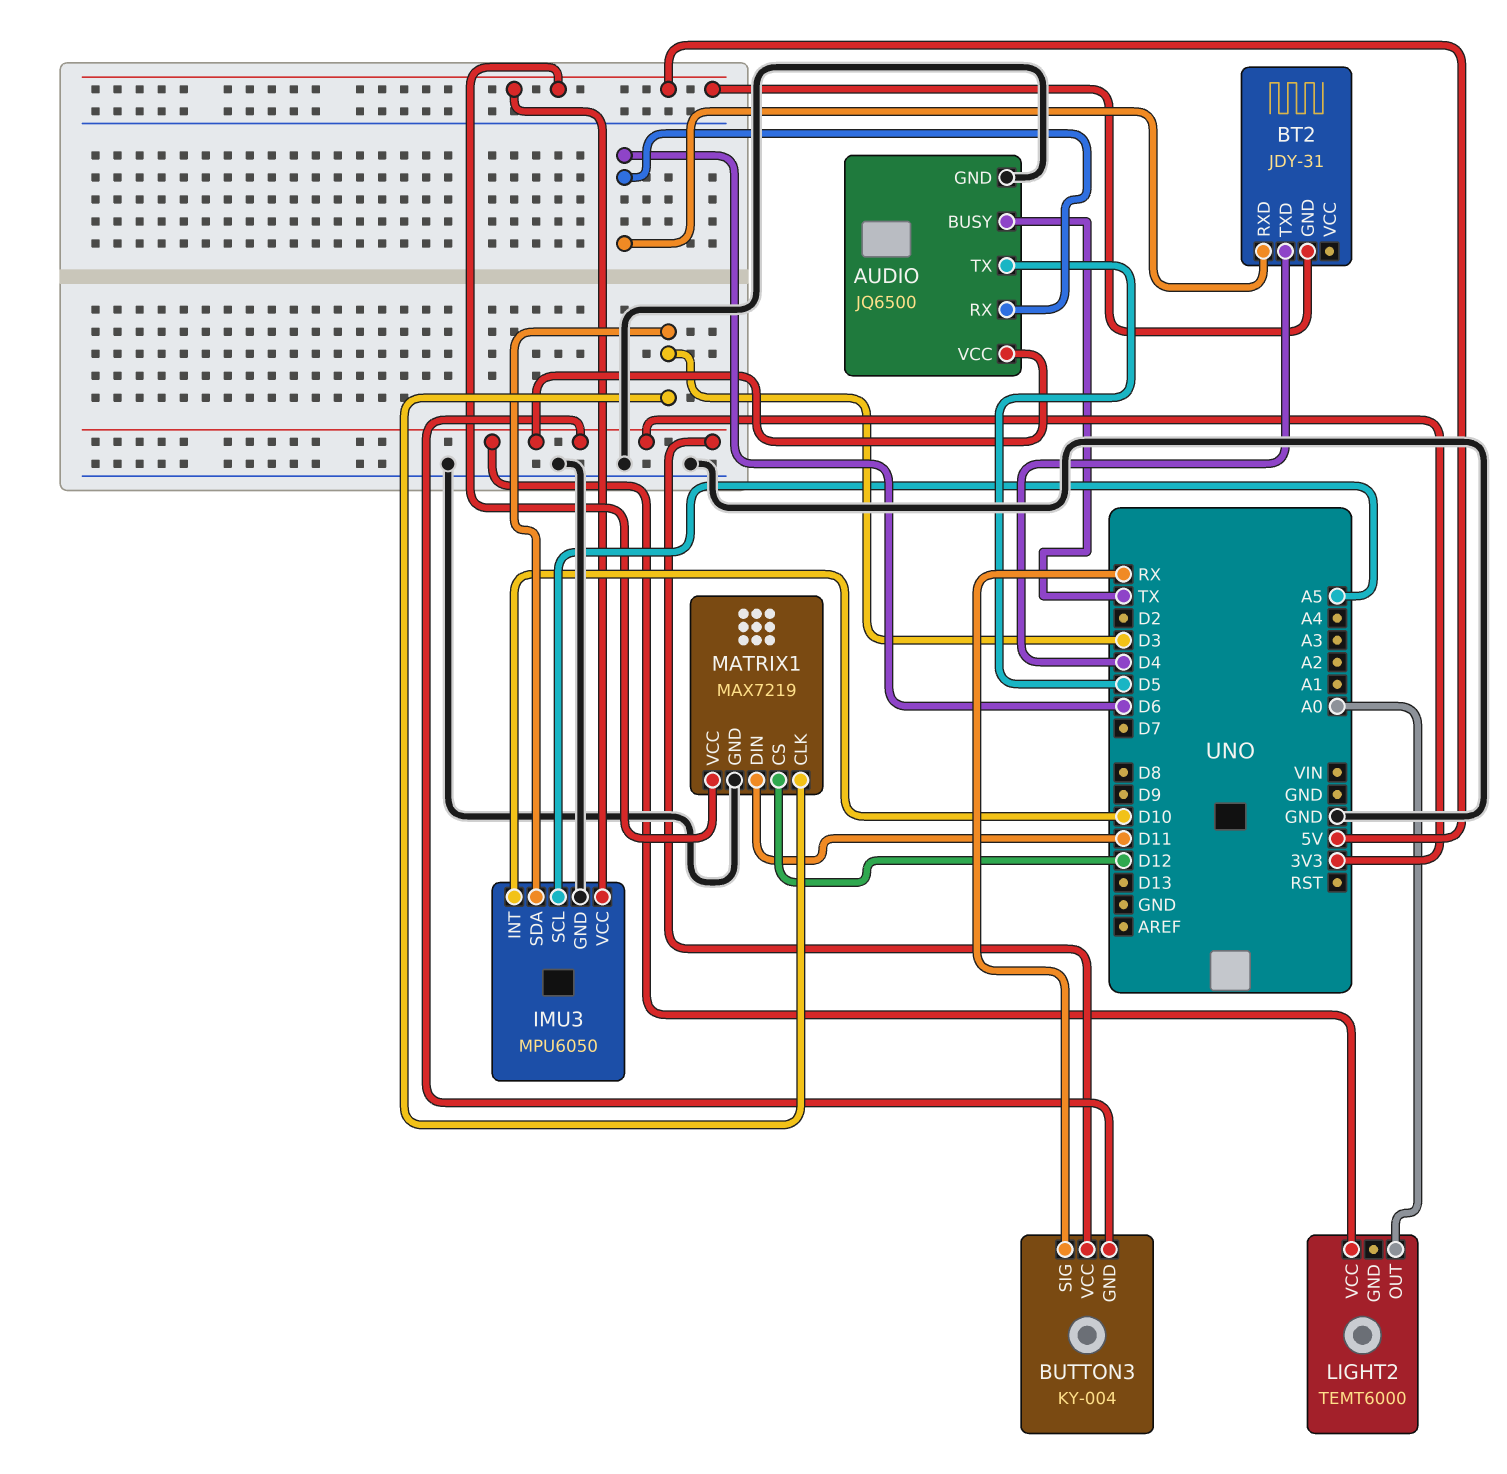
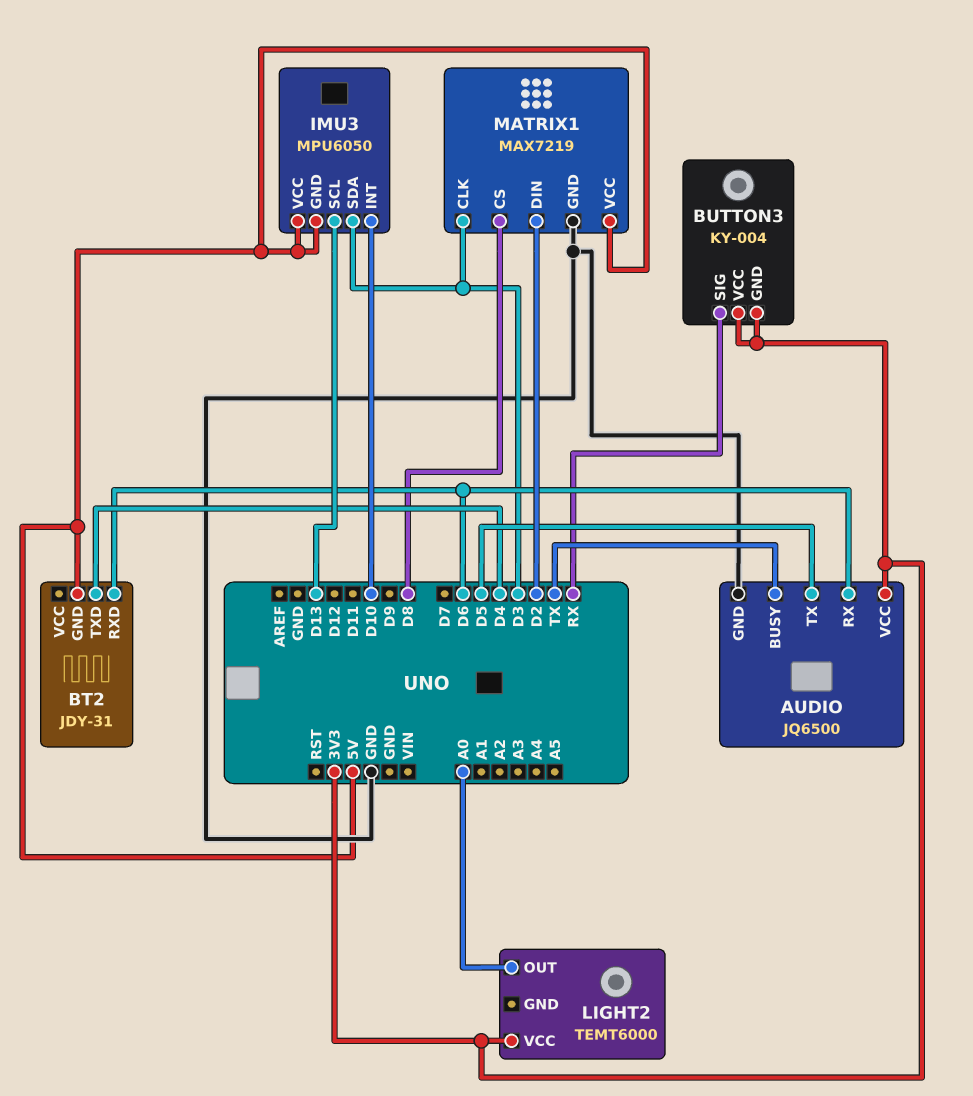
IMU3 pin GND: GND -> 5V
IMU3 pin SCL: A5 -> D13
MATRIX1 pin CS: D12 -> D8
MATRIX1 pin DIN: D11 -> D2

